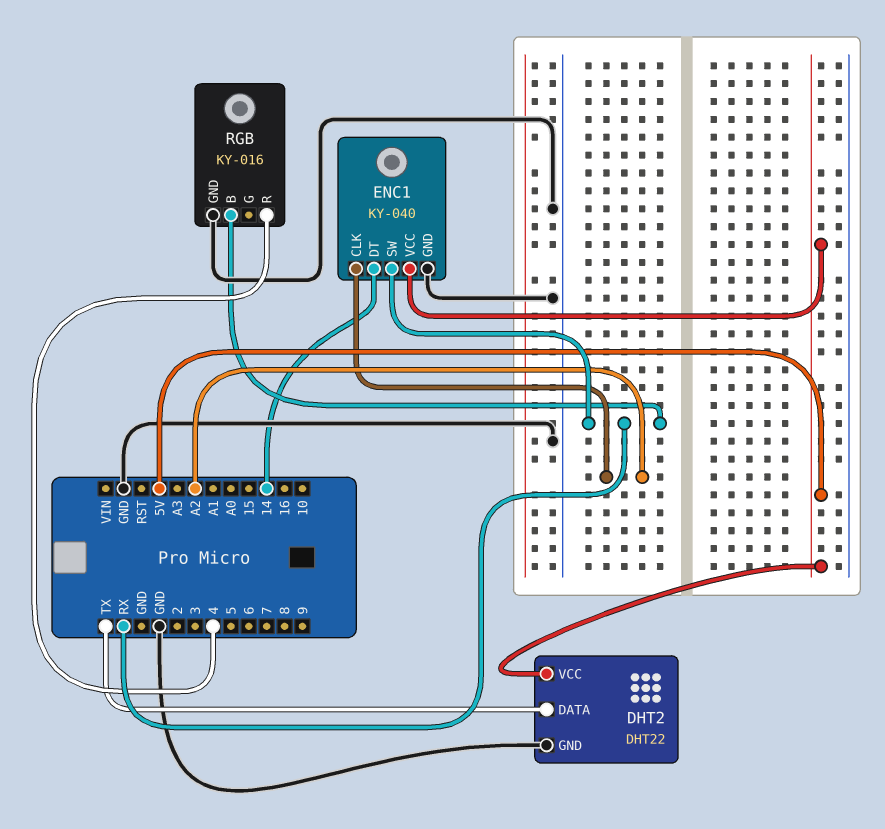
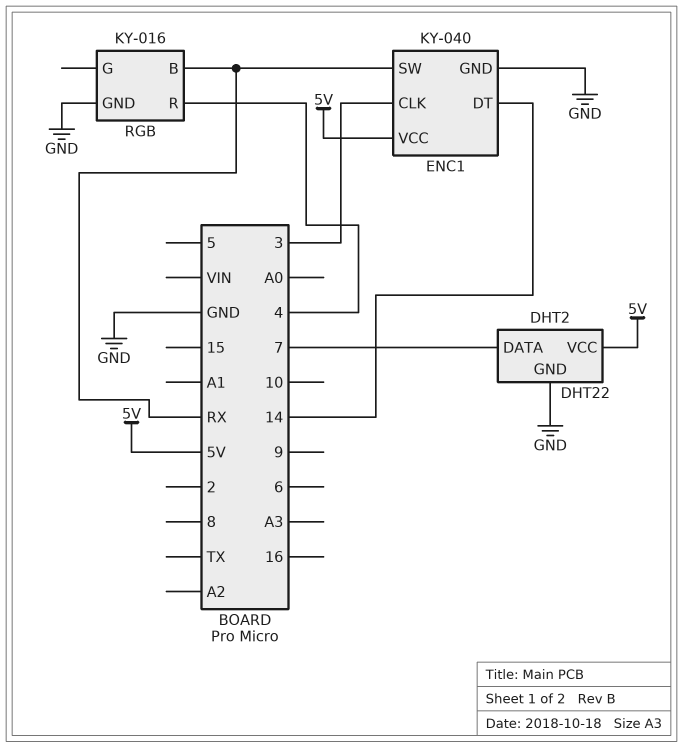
DHT2 pin DATA: TX -> 7
ENC1 pin CLK: A2 -> 3

